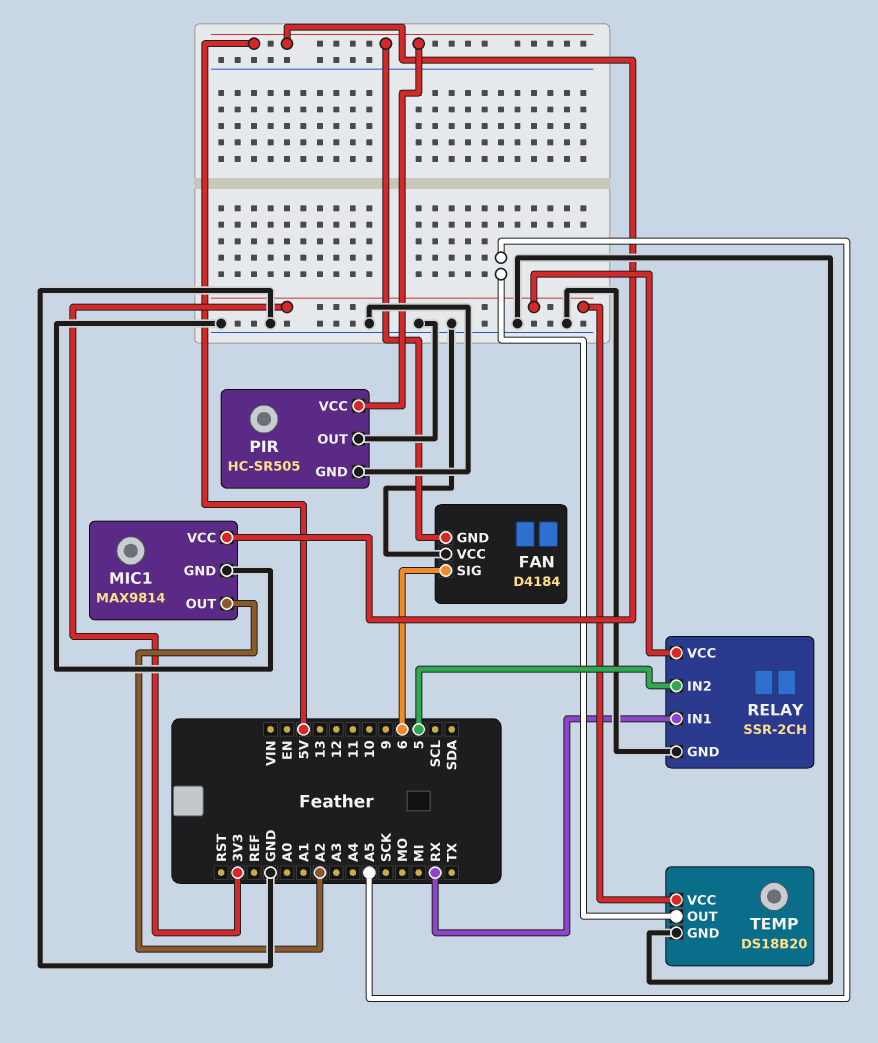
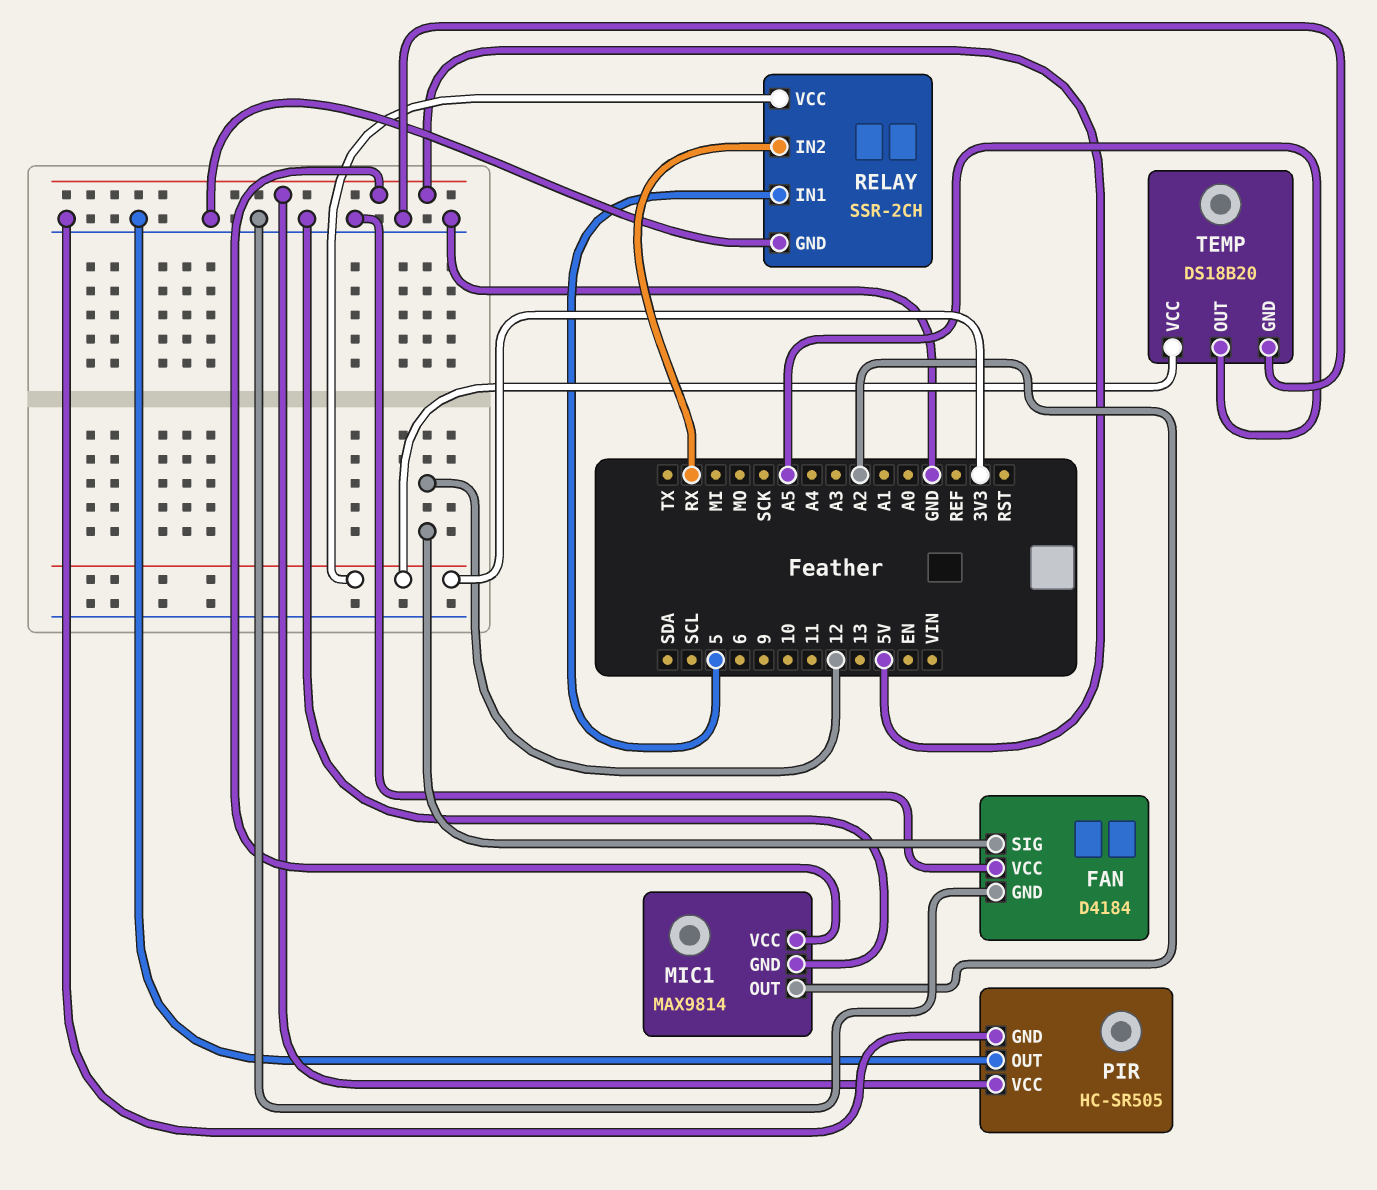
FAN pin GND: 5V -> GND
FAN pin SIG: 6 -> 12
RELAY pin IN1: RX -> 5
RELAY pin IN2: 5 -> RX

